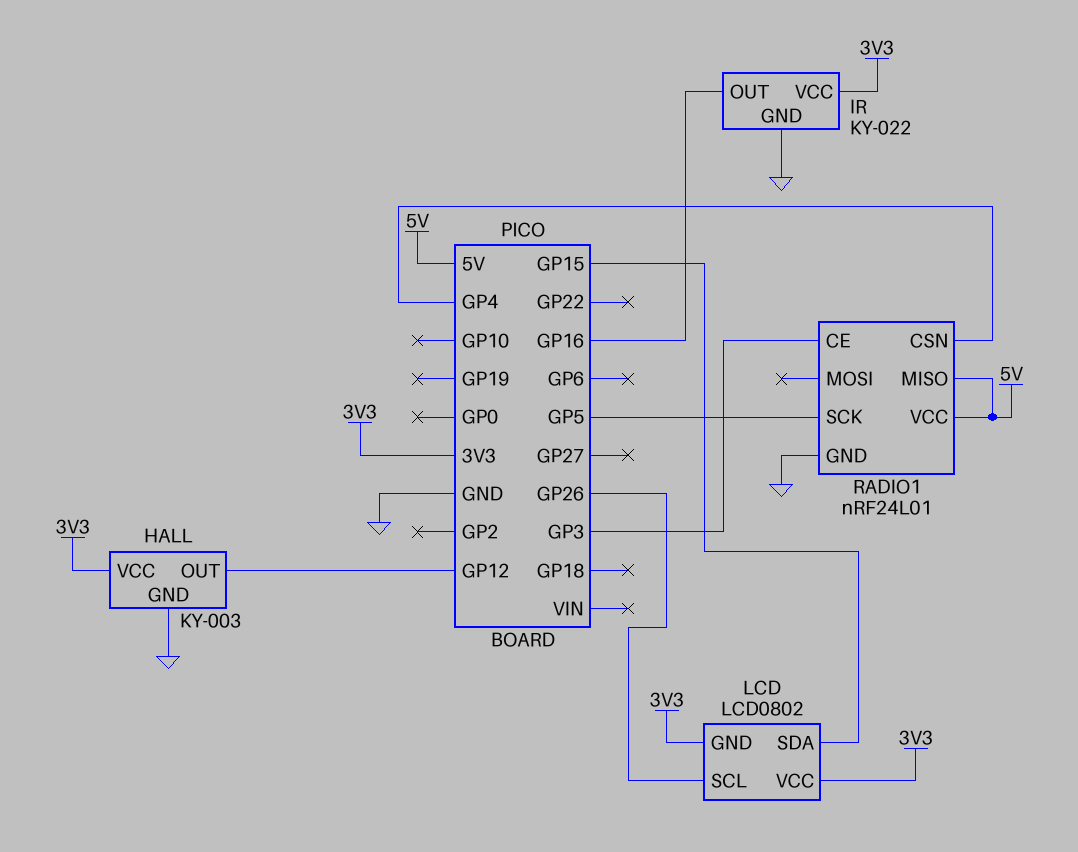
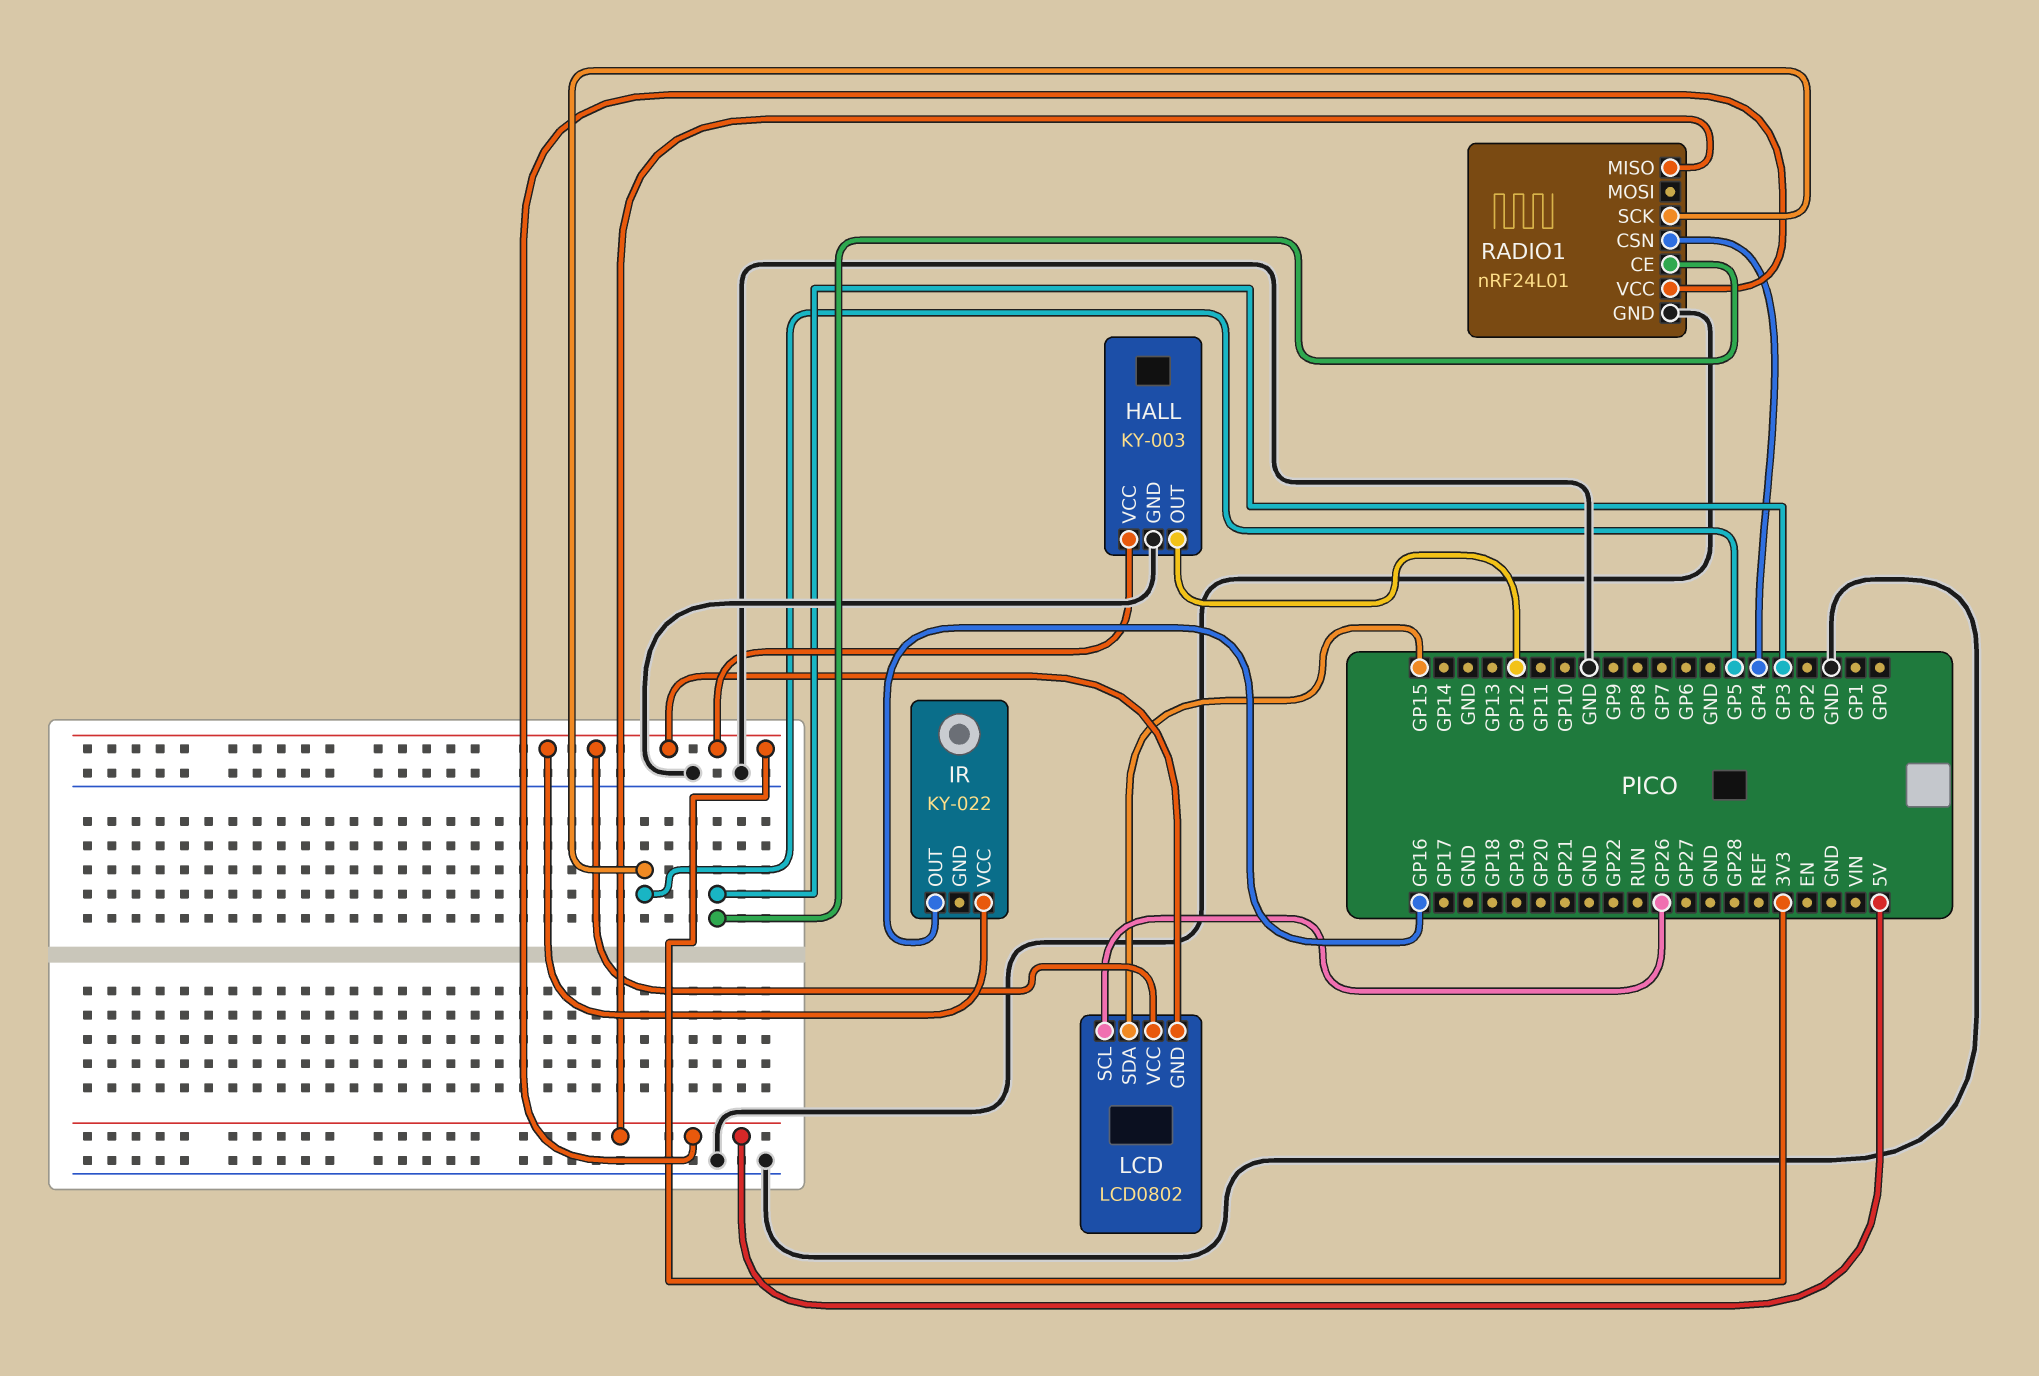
IR pin GND: GND -> none

